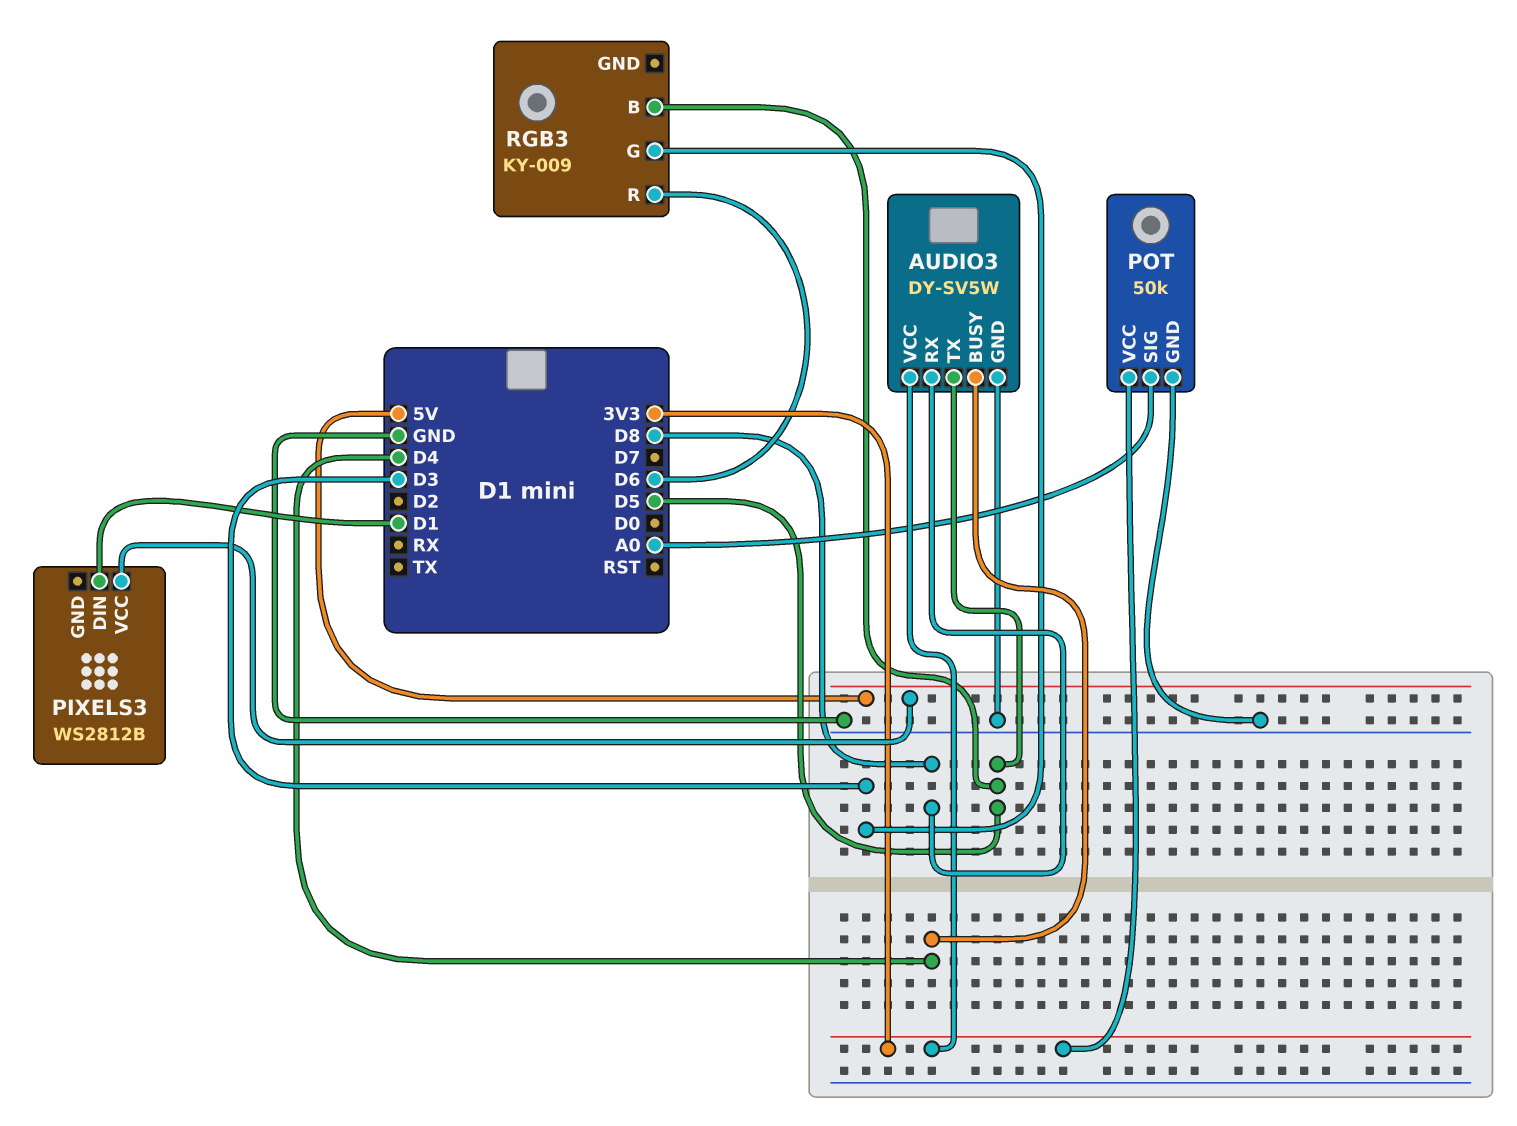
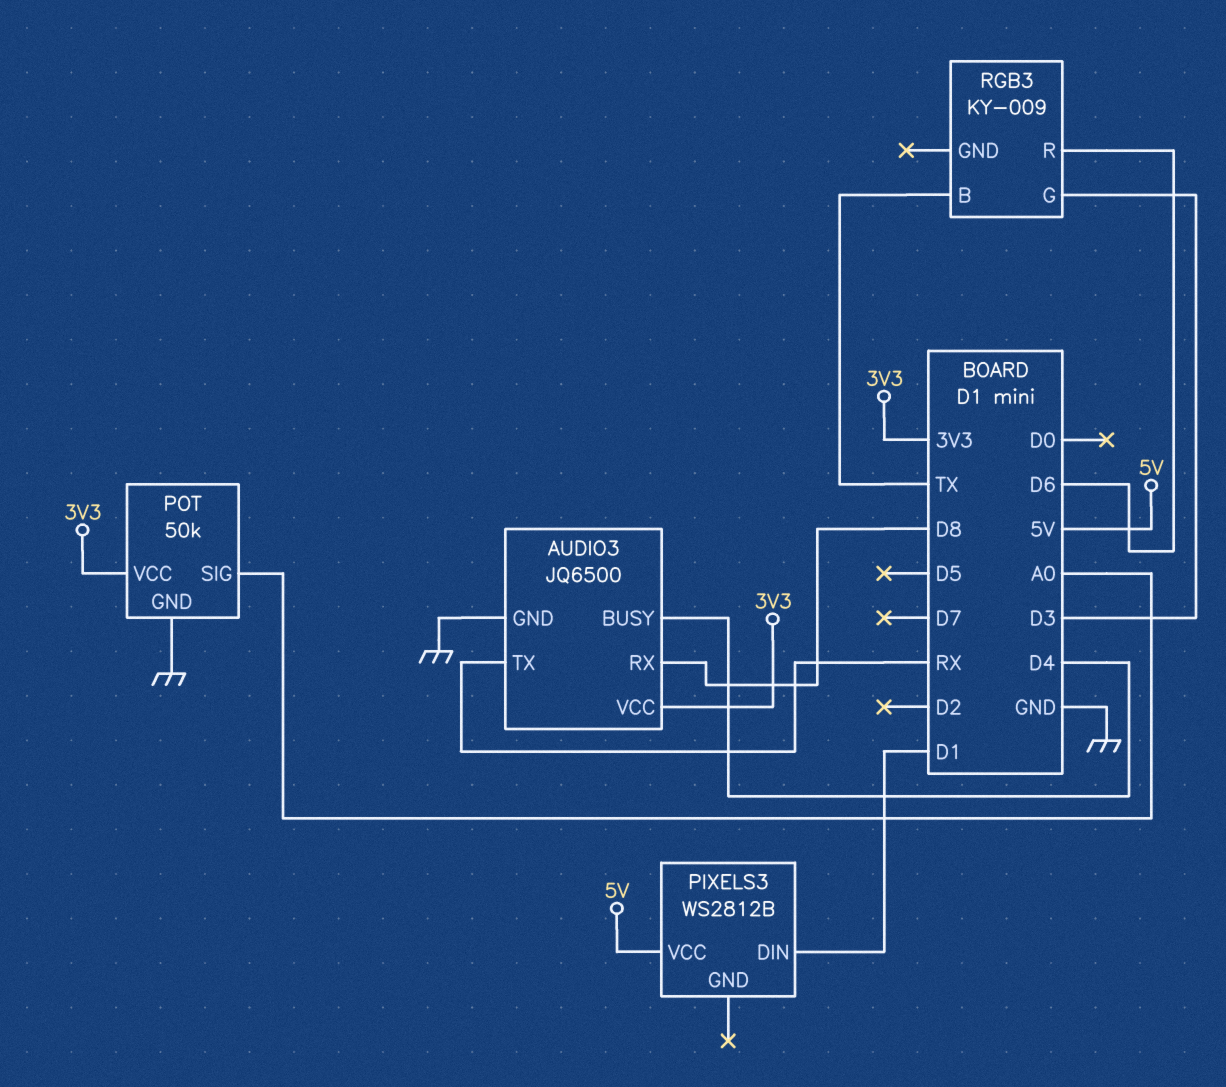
AUDIO3: DY-SV5W -> JQ6500
AUDIO3 pin TX: D5 -> RX
RGB3 pin B: D5 -> TX

